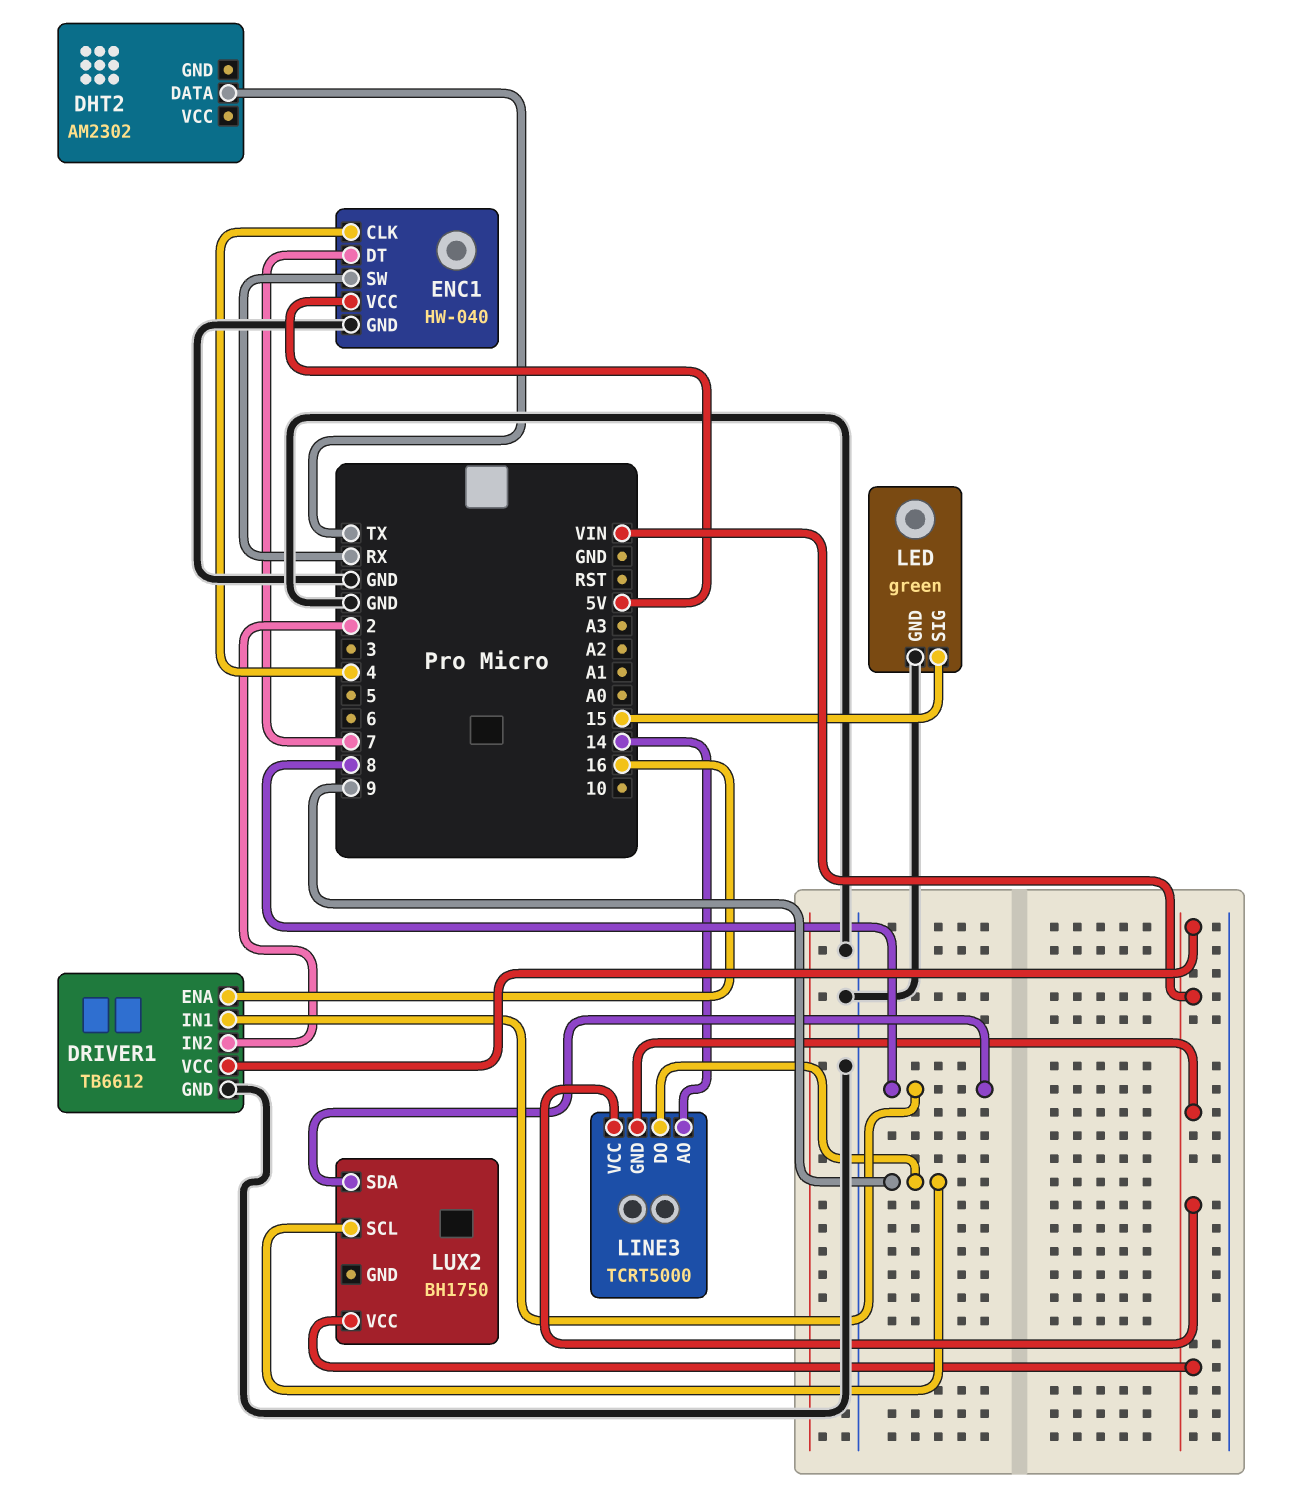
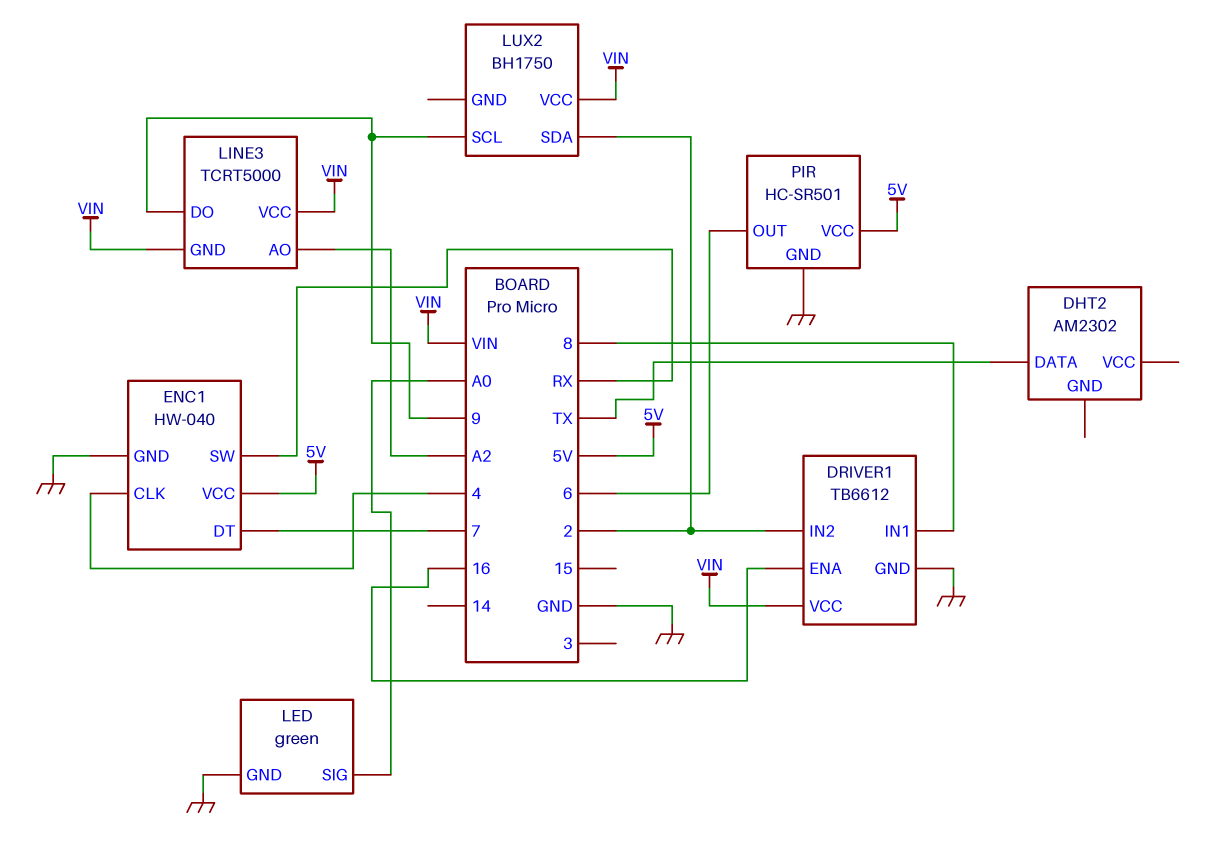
LED pin SIG: 15 -> A0
LINE3 pin AO: 14 -> A2
LUX2 pin SDA: 8 -> 2
PIR: none -> HC-SR501
PIR pin GND: none -> GND
PIR pin OUT: none -> 6
PIR pin VCC: none -> 5V

